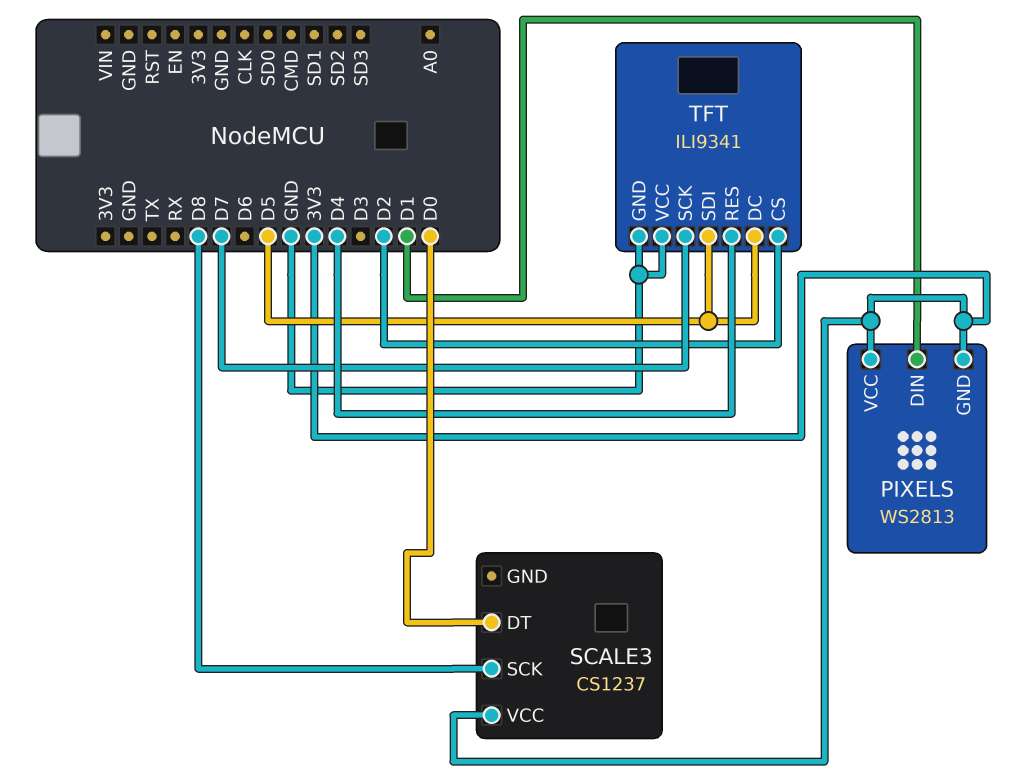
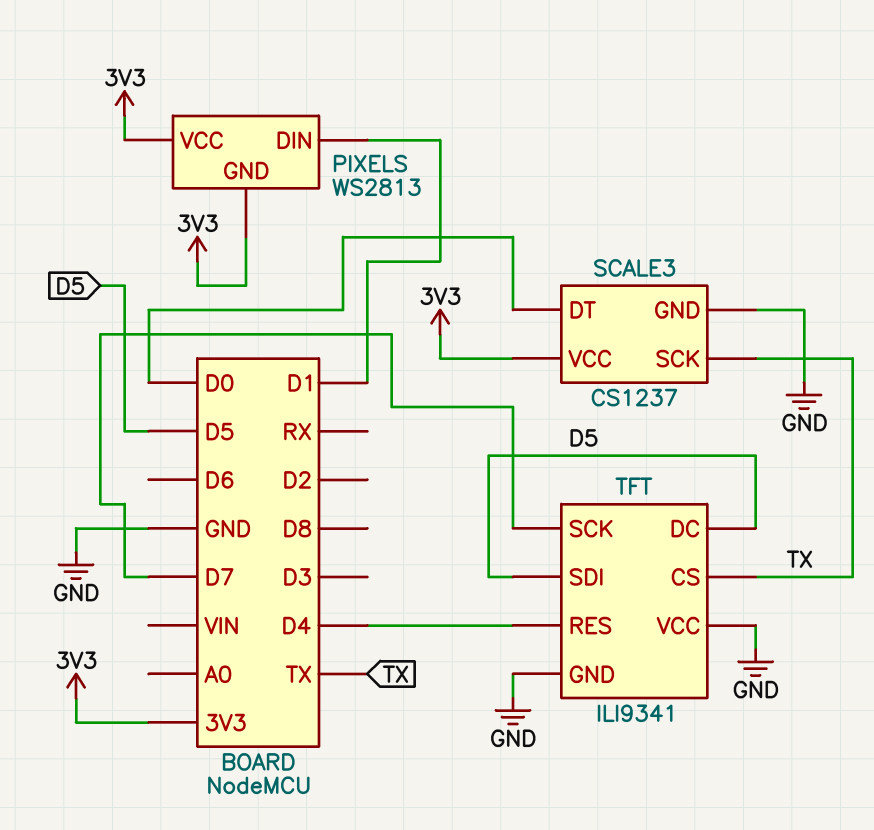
SCALE3 pin GND: none -> GND
SCALE3 pin SCK: D8 -> TX
TFT pin CS: D2 -> TX

